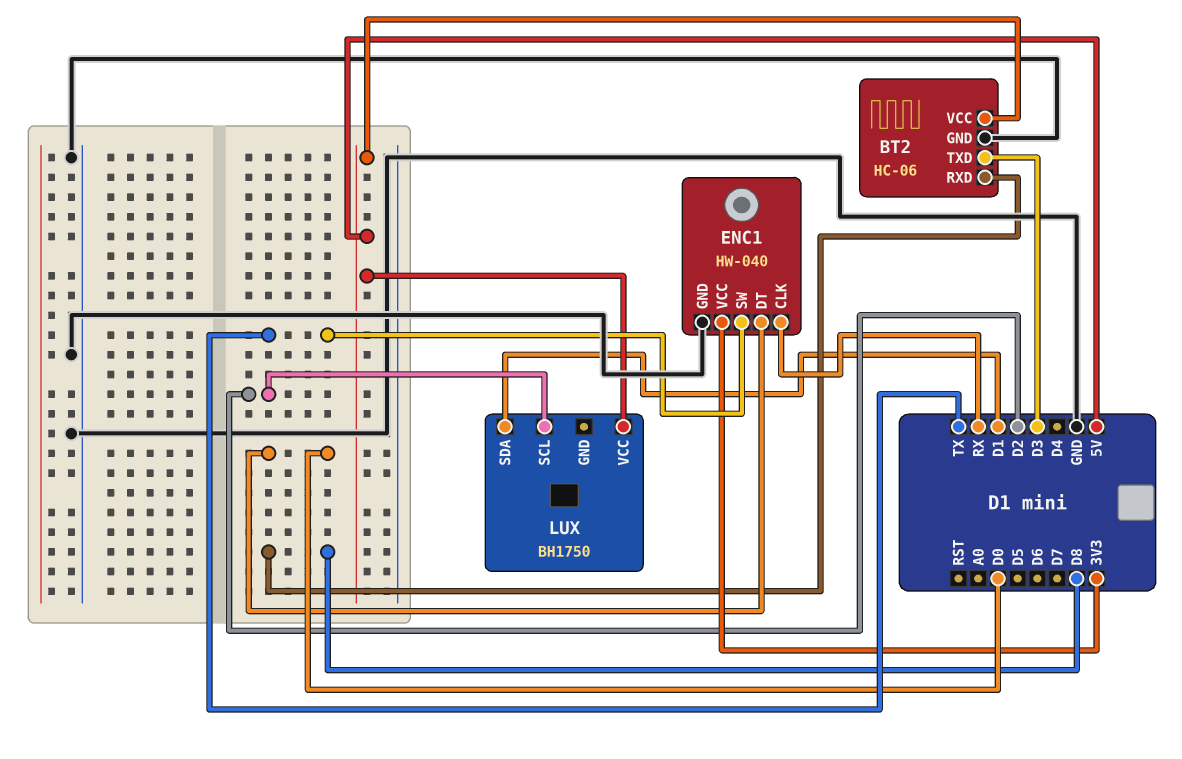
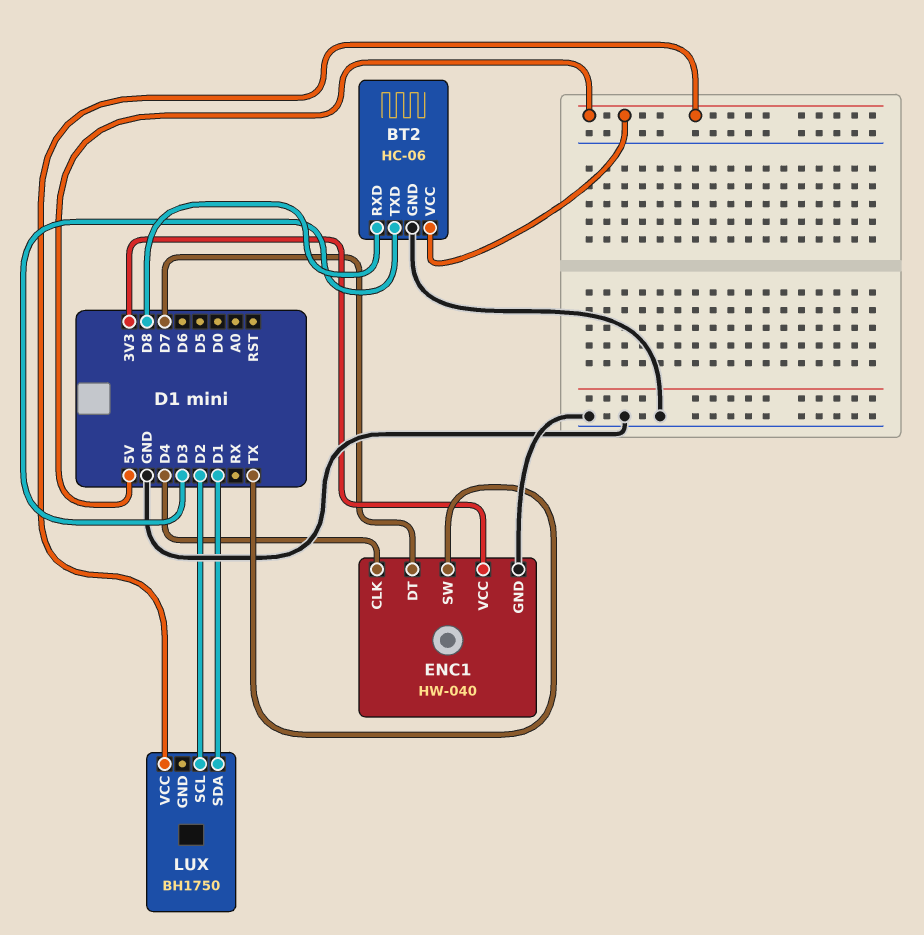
ENC1 pin CLK: RX -> D4
ENC1 pin DT: D0 -> D7

